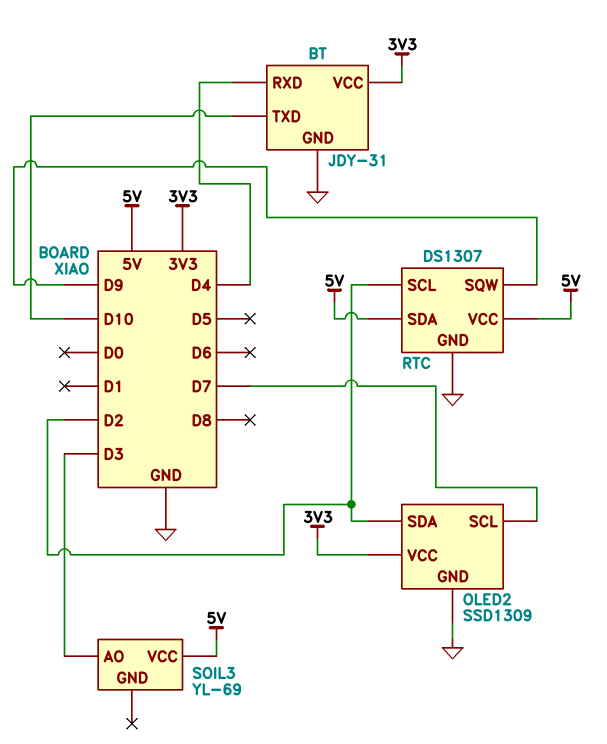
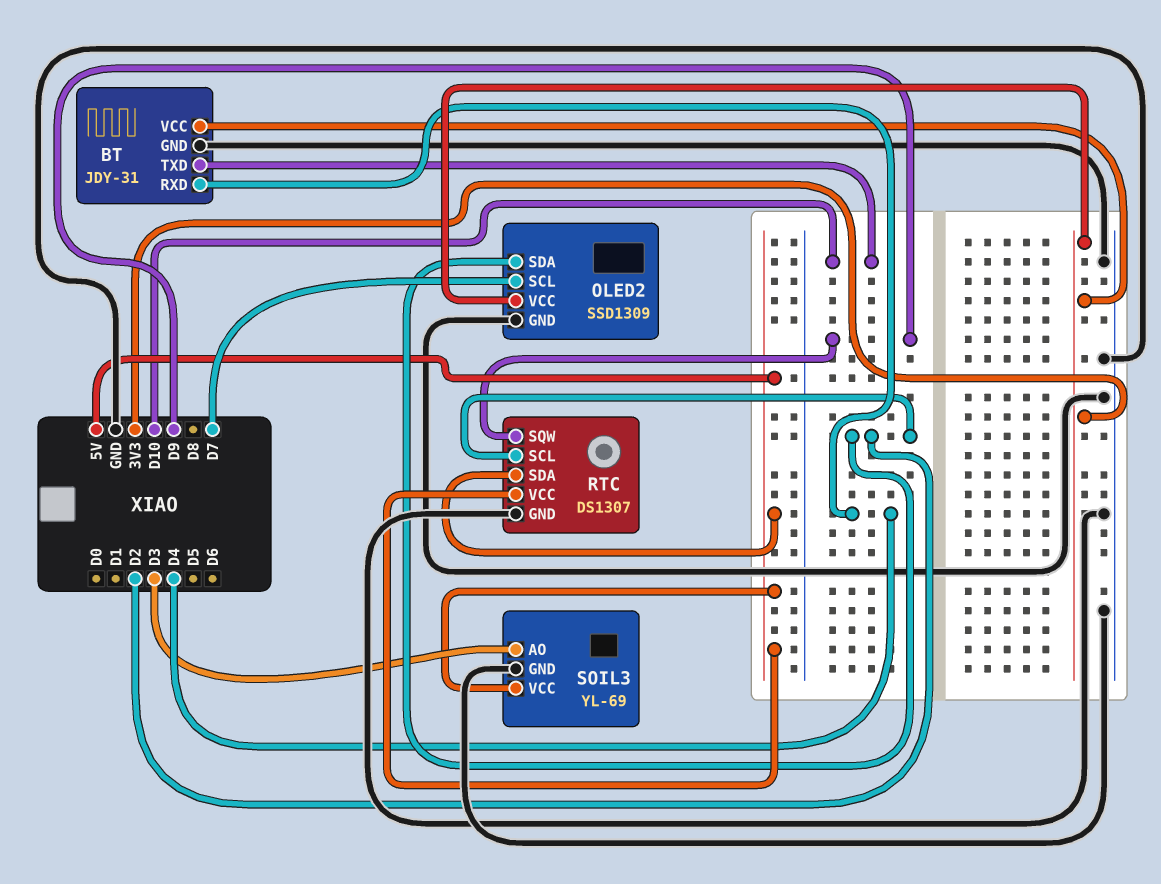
SOIL3 pin GND: none -> GND

